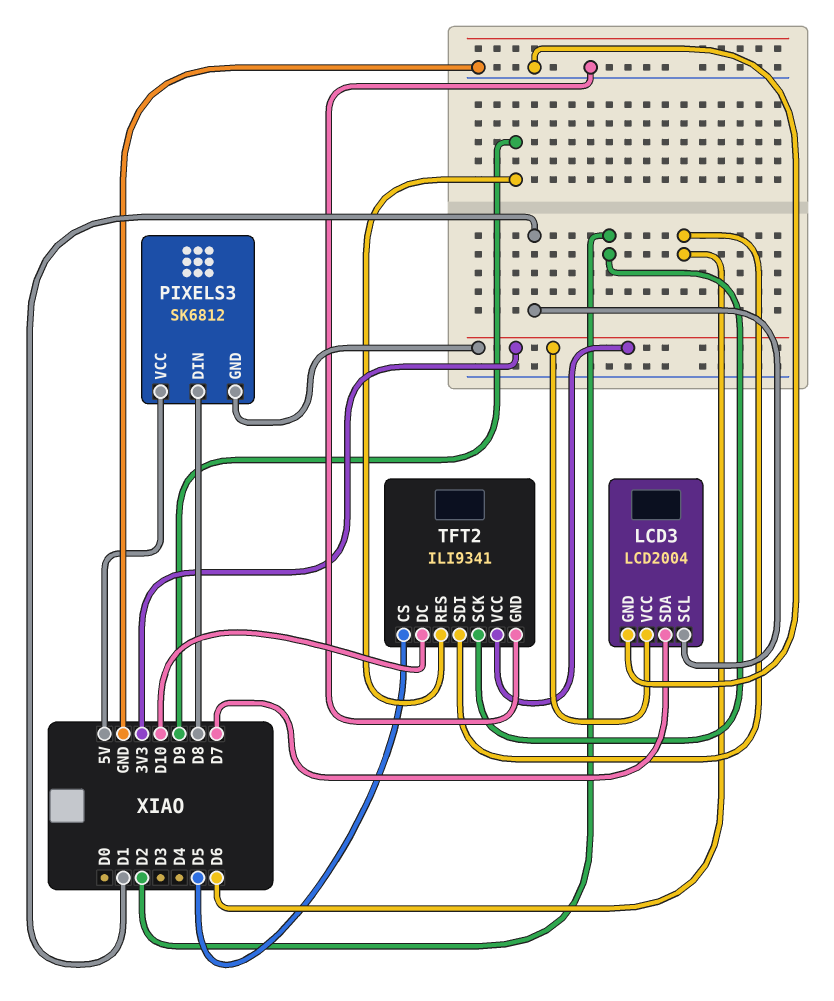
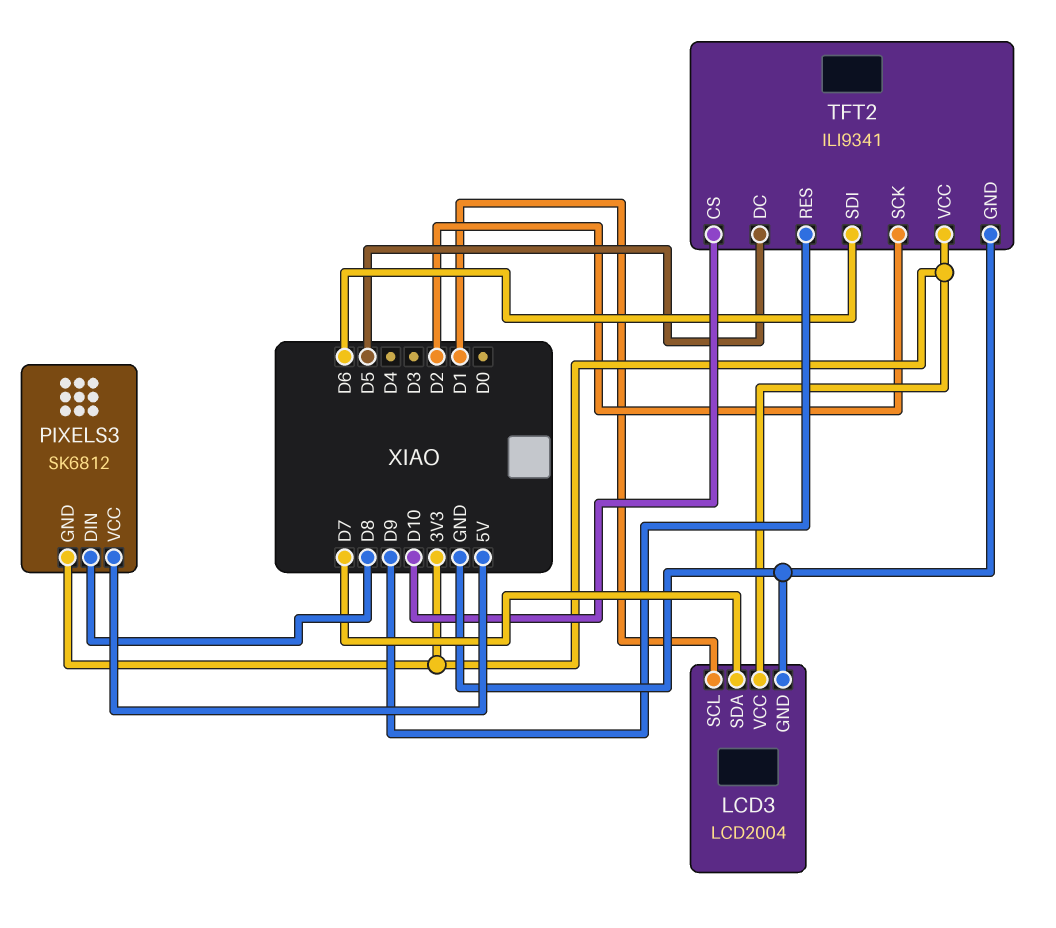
TFT2 pin CS: D5 -> D10
TFT2 pin DC: D10 -> D5

